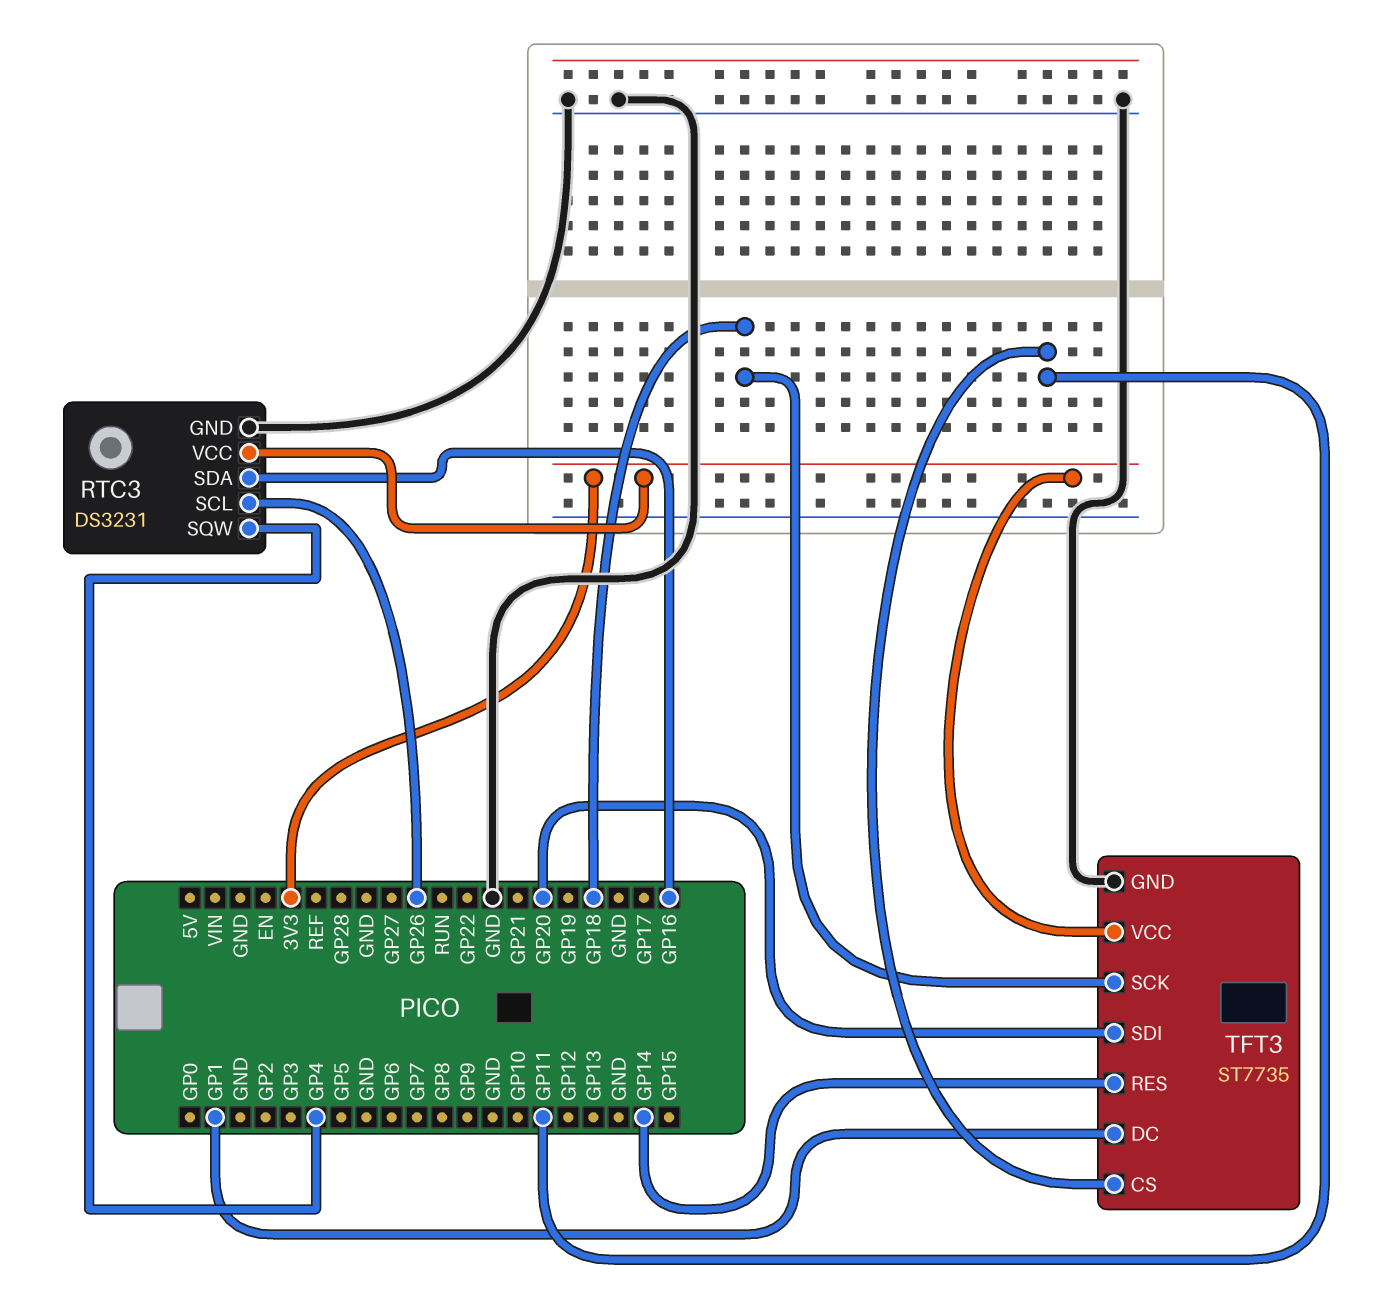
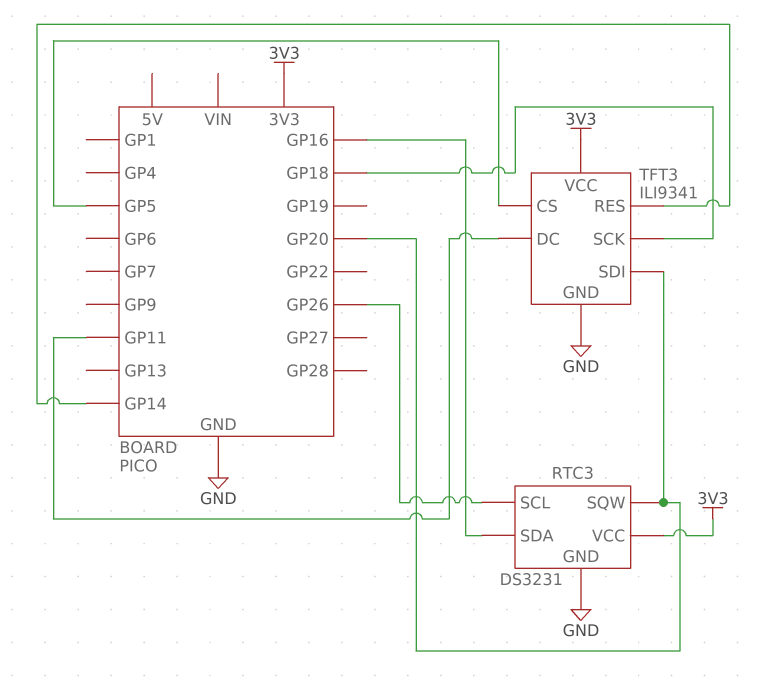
RTC3 pin SQW: GP4 -> GP20
TFT3: ST7735 -> ILI9341
TFT3 pin CS: GP11 -> GP5
TFT3 pin DC: GP1 -> GP11

